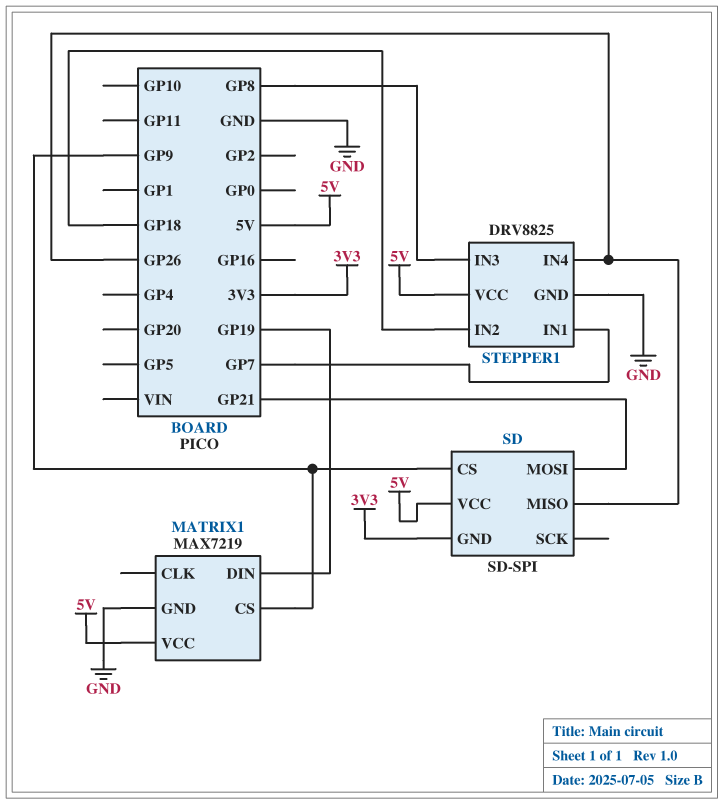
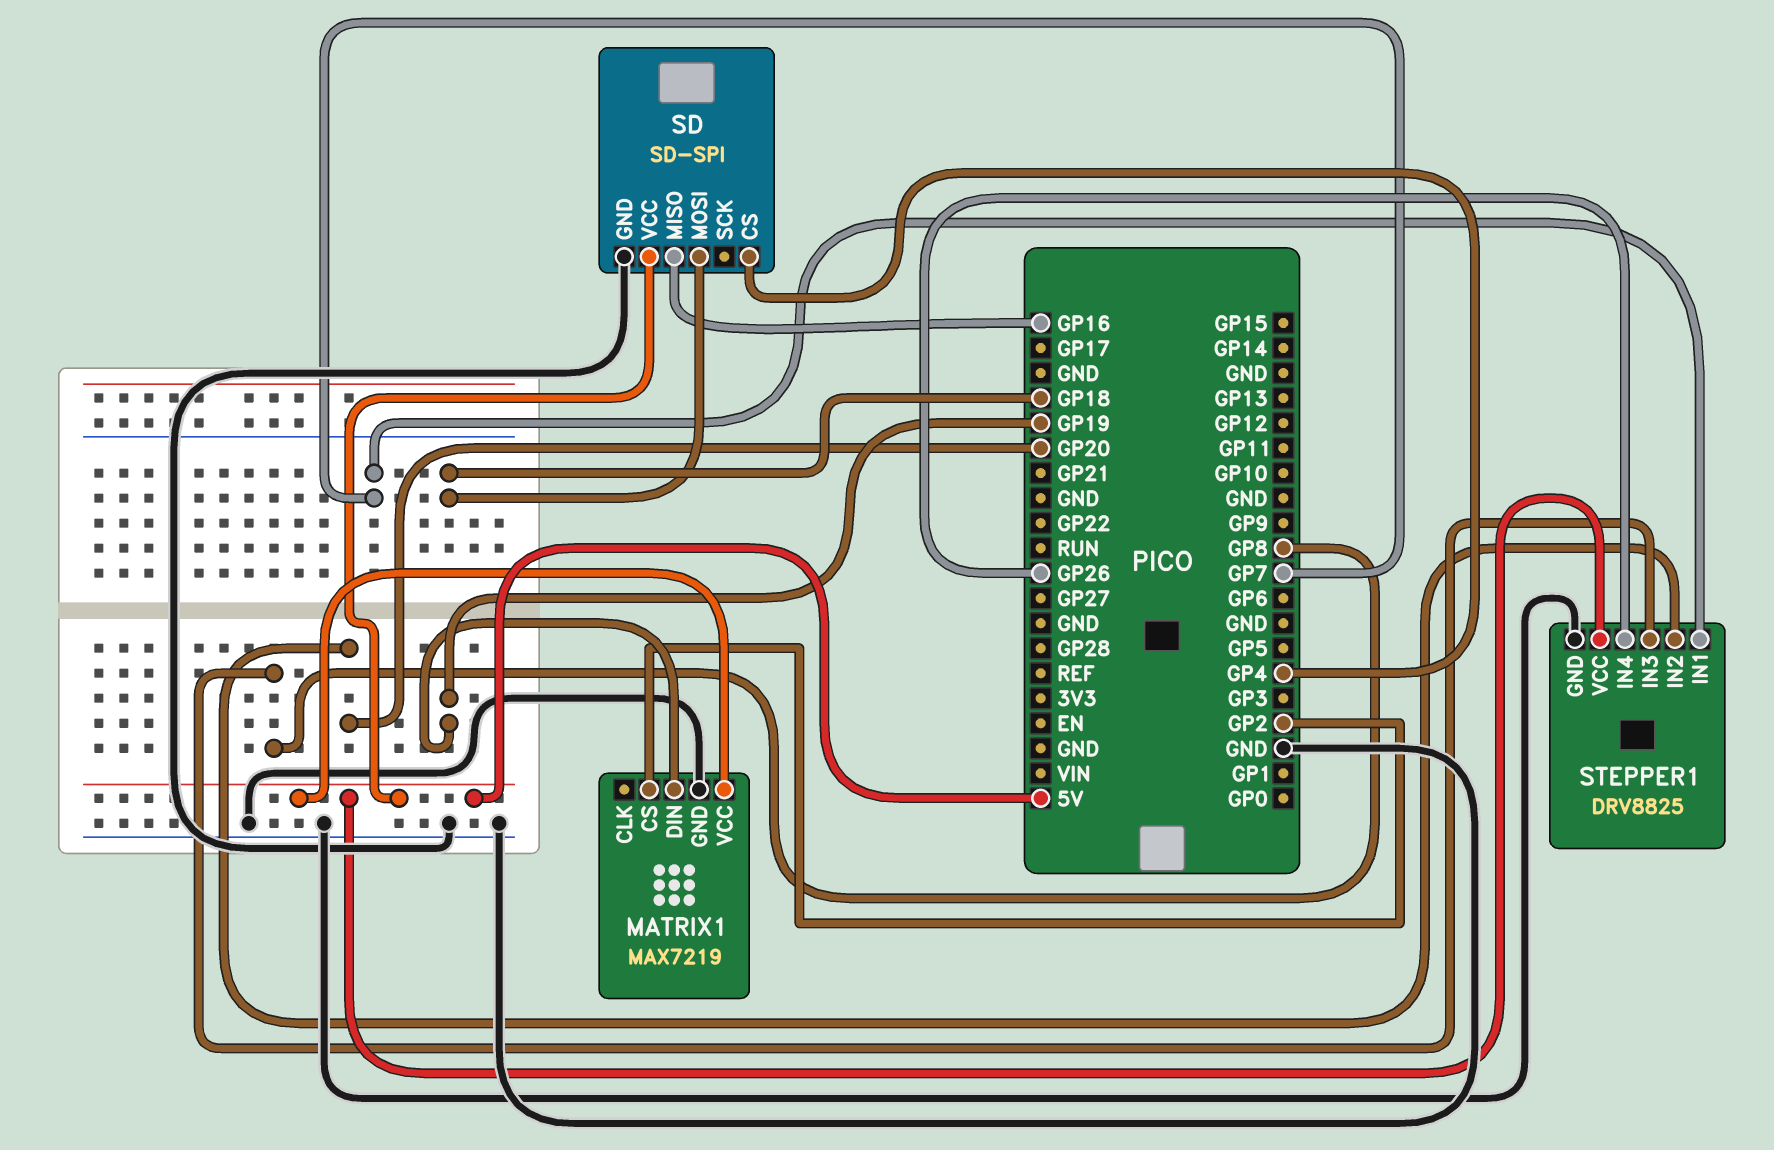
MATRIX1 pin CS: GP9 -> GP2
SD pin CS: GP9 -> GP4
SD pin GND: 3V3 -> GND
SD pin MISO: GP26 -> GP16
SD pin MOSI: GP21 -> GP18
STEPPER1 pin IN2: GP18 -> GP20

